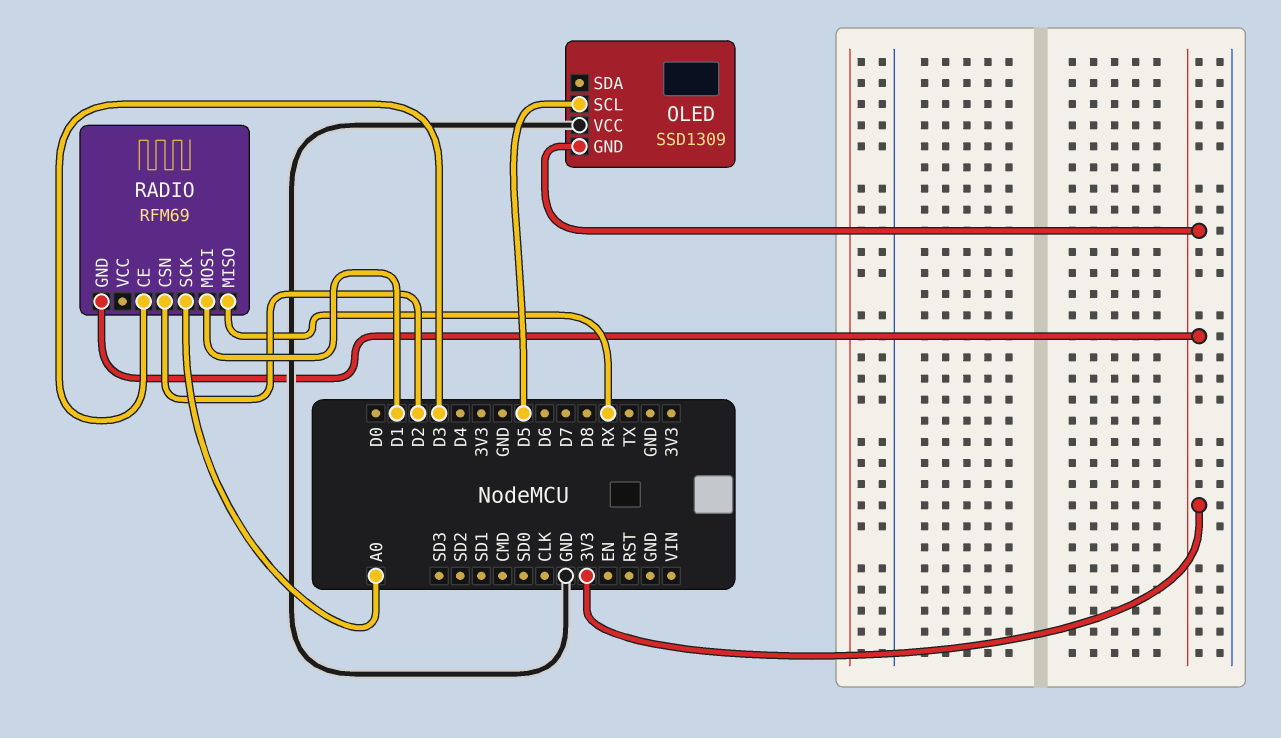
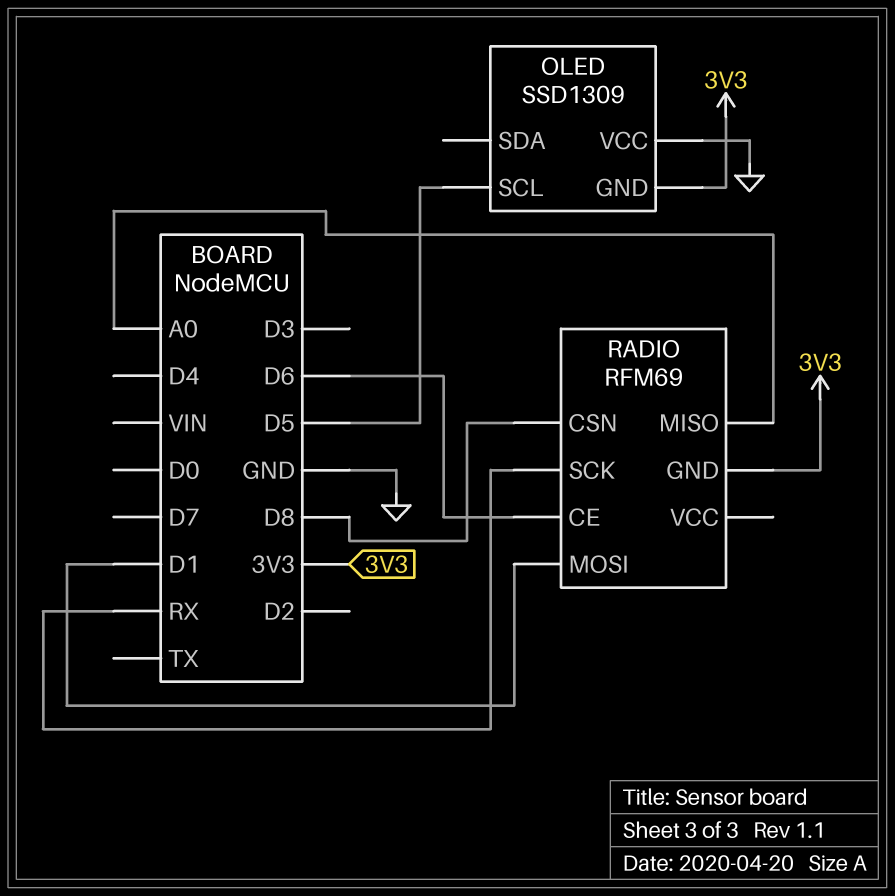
RADIO pin CE: D3 -> D6
RADIO pin CSN: D2 -> D8
RADIO pin MISO: RX -> A0
RADIO pin SCK: A0 -> RX

